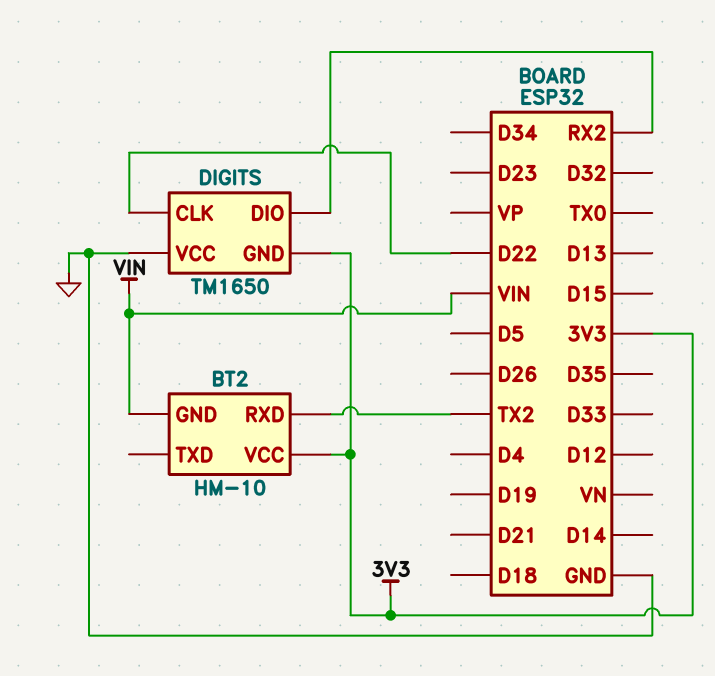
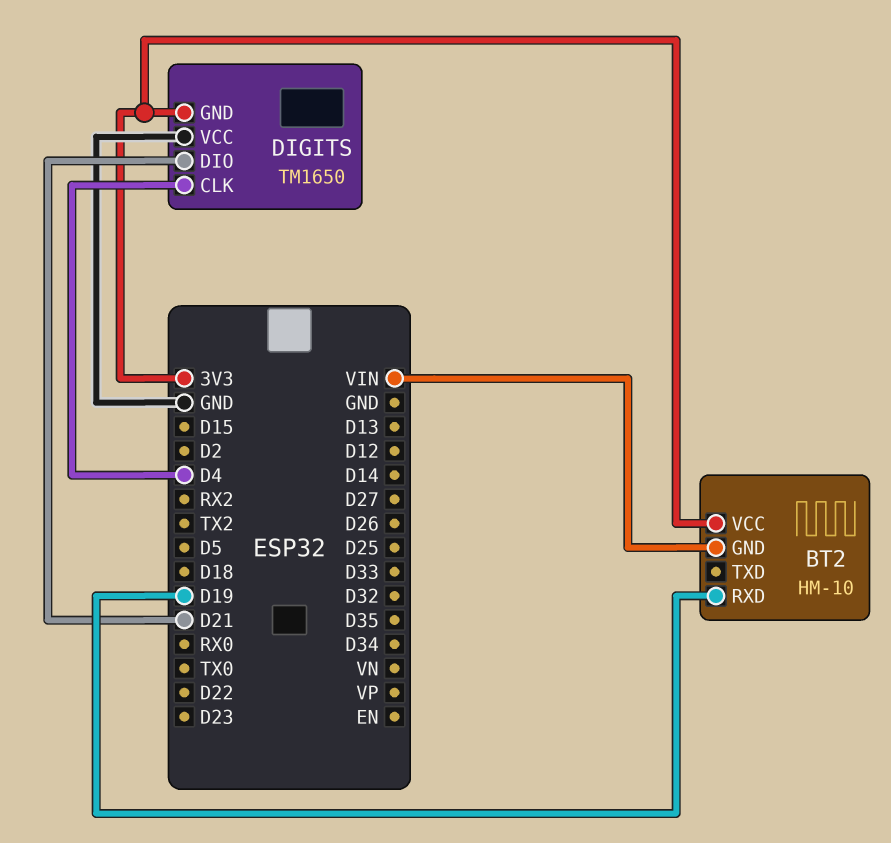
BT2 pin RXD: TX2 -> D19
DIGITS pin CLK: D22 -> D4
DIGITS pin DIO: RX2 -> D21

